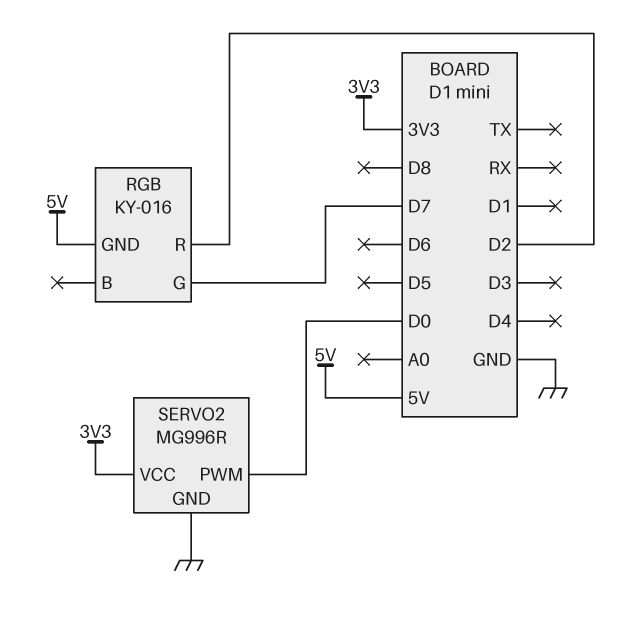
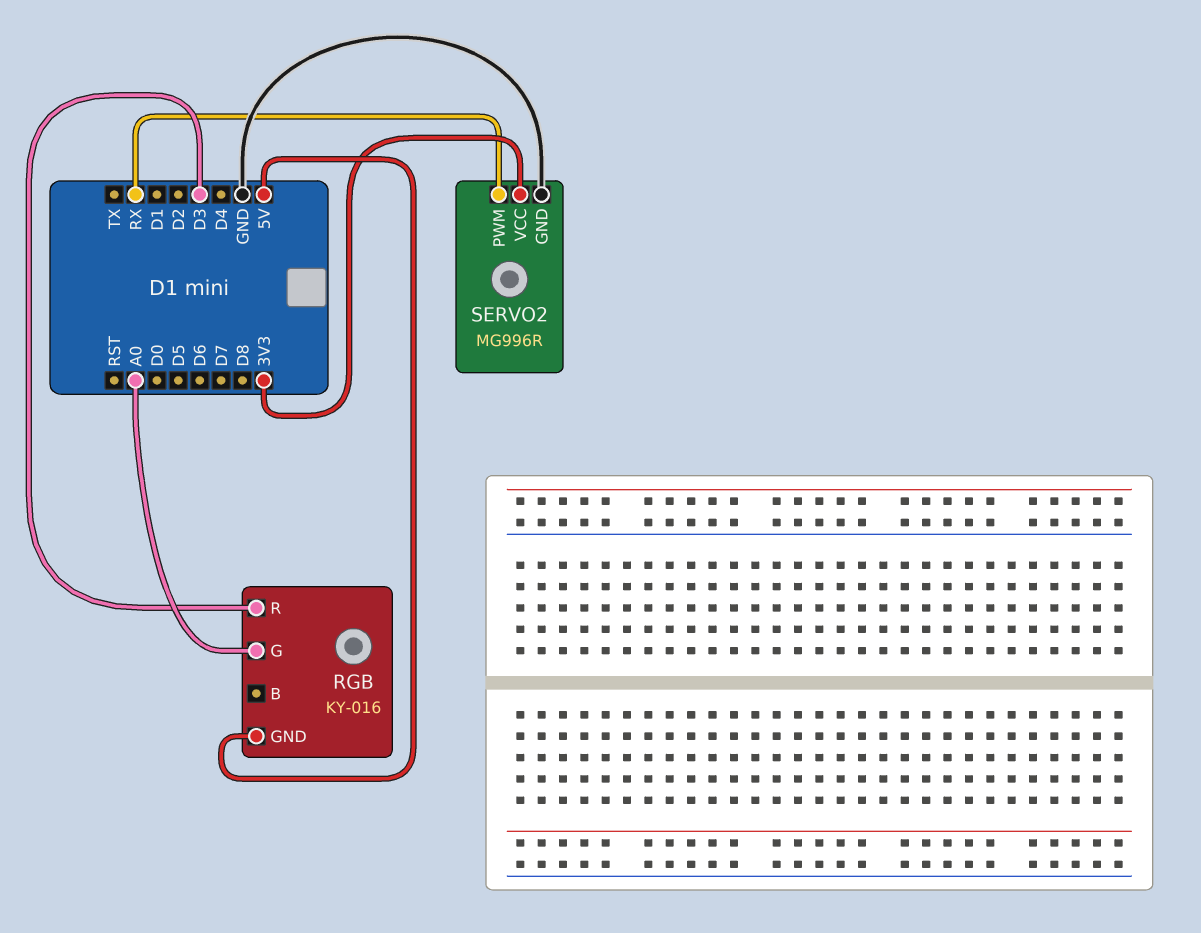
RGB pin G: D7 -> A0
RGB pin R: D2 -> D3
SERVO2 pin PWM: D0 -> RX

